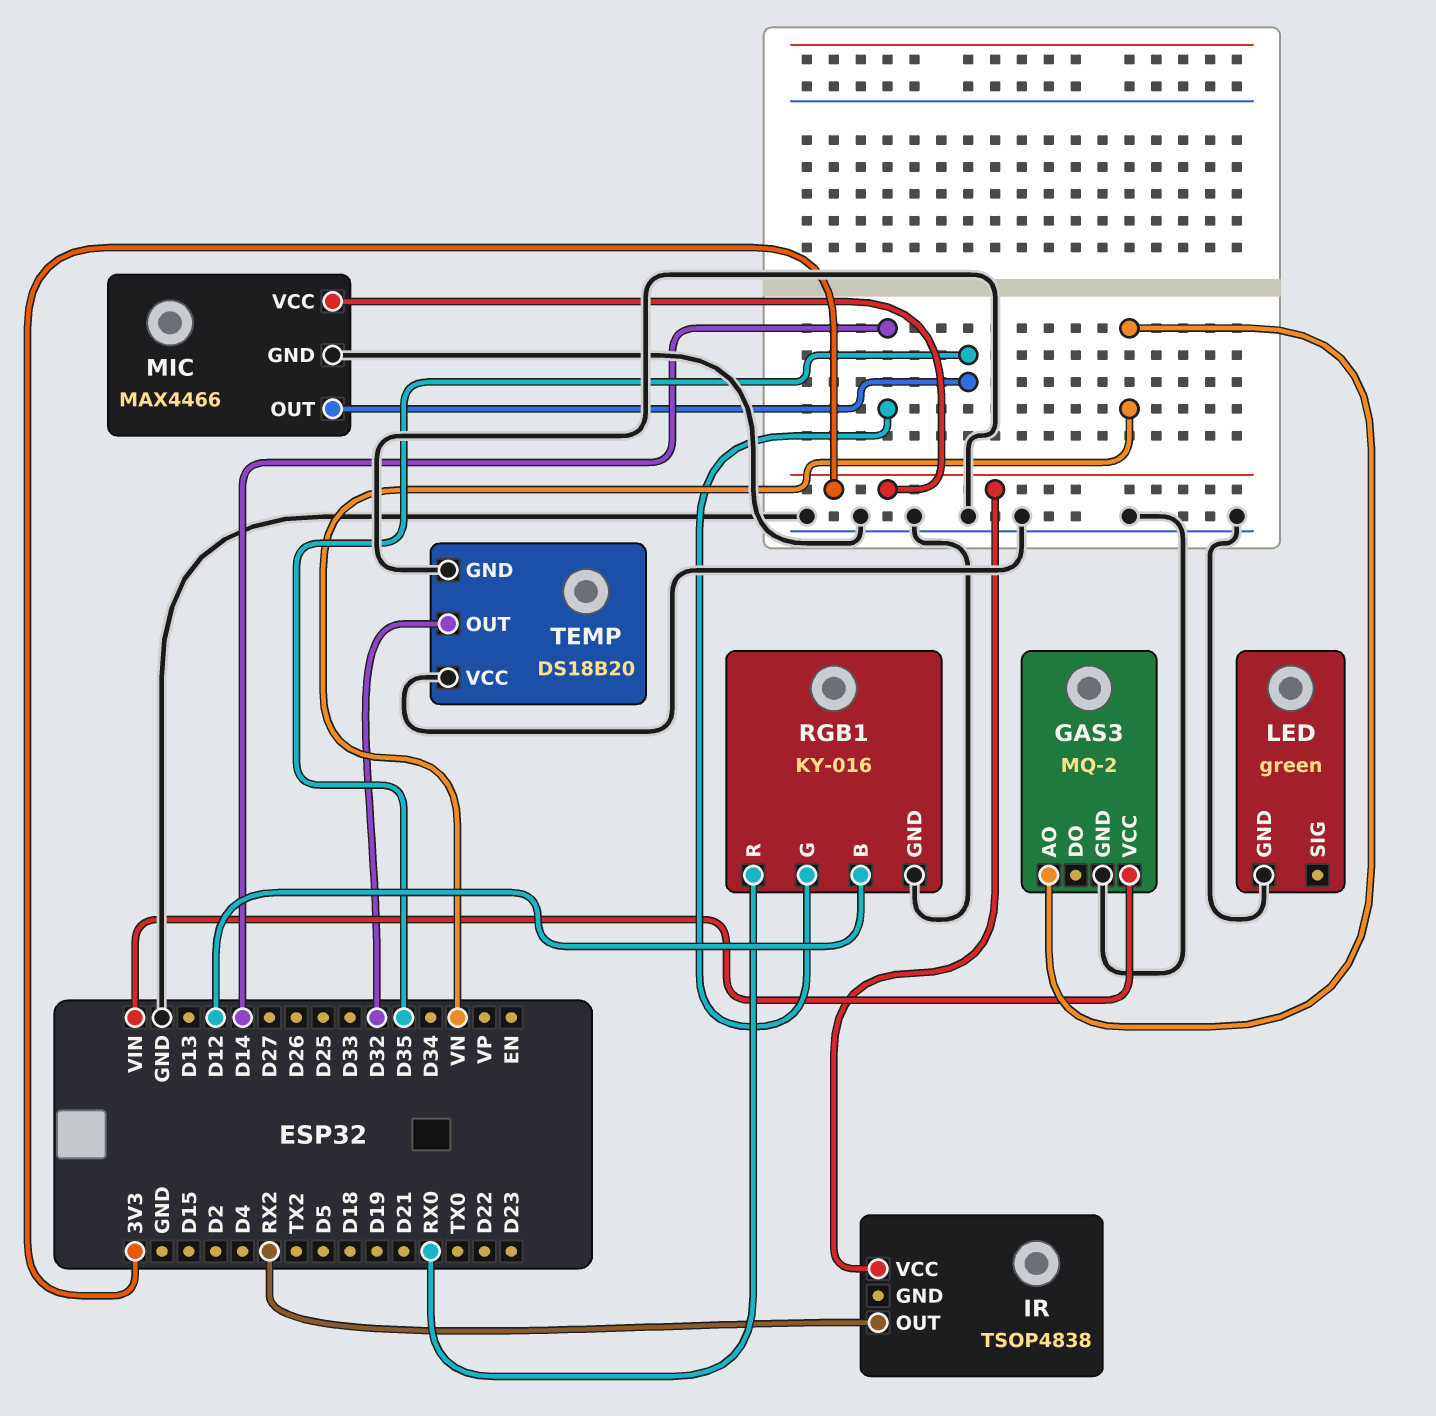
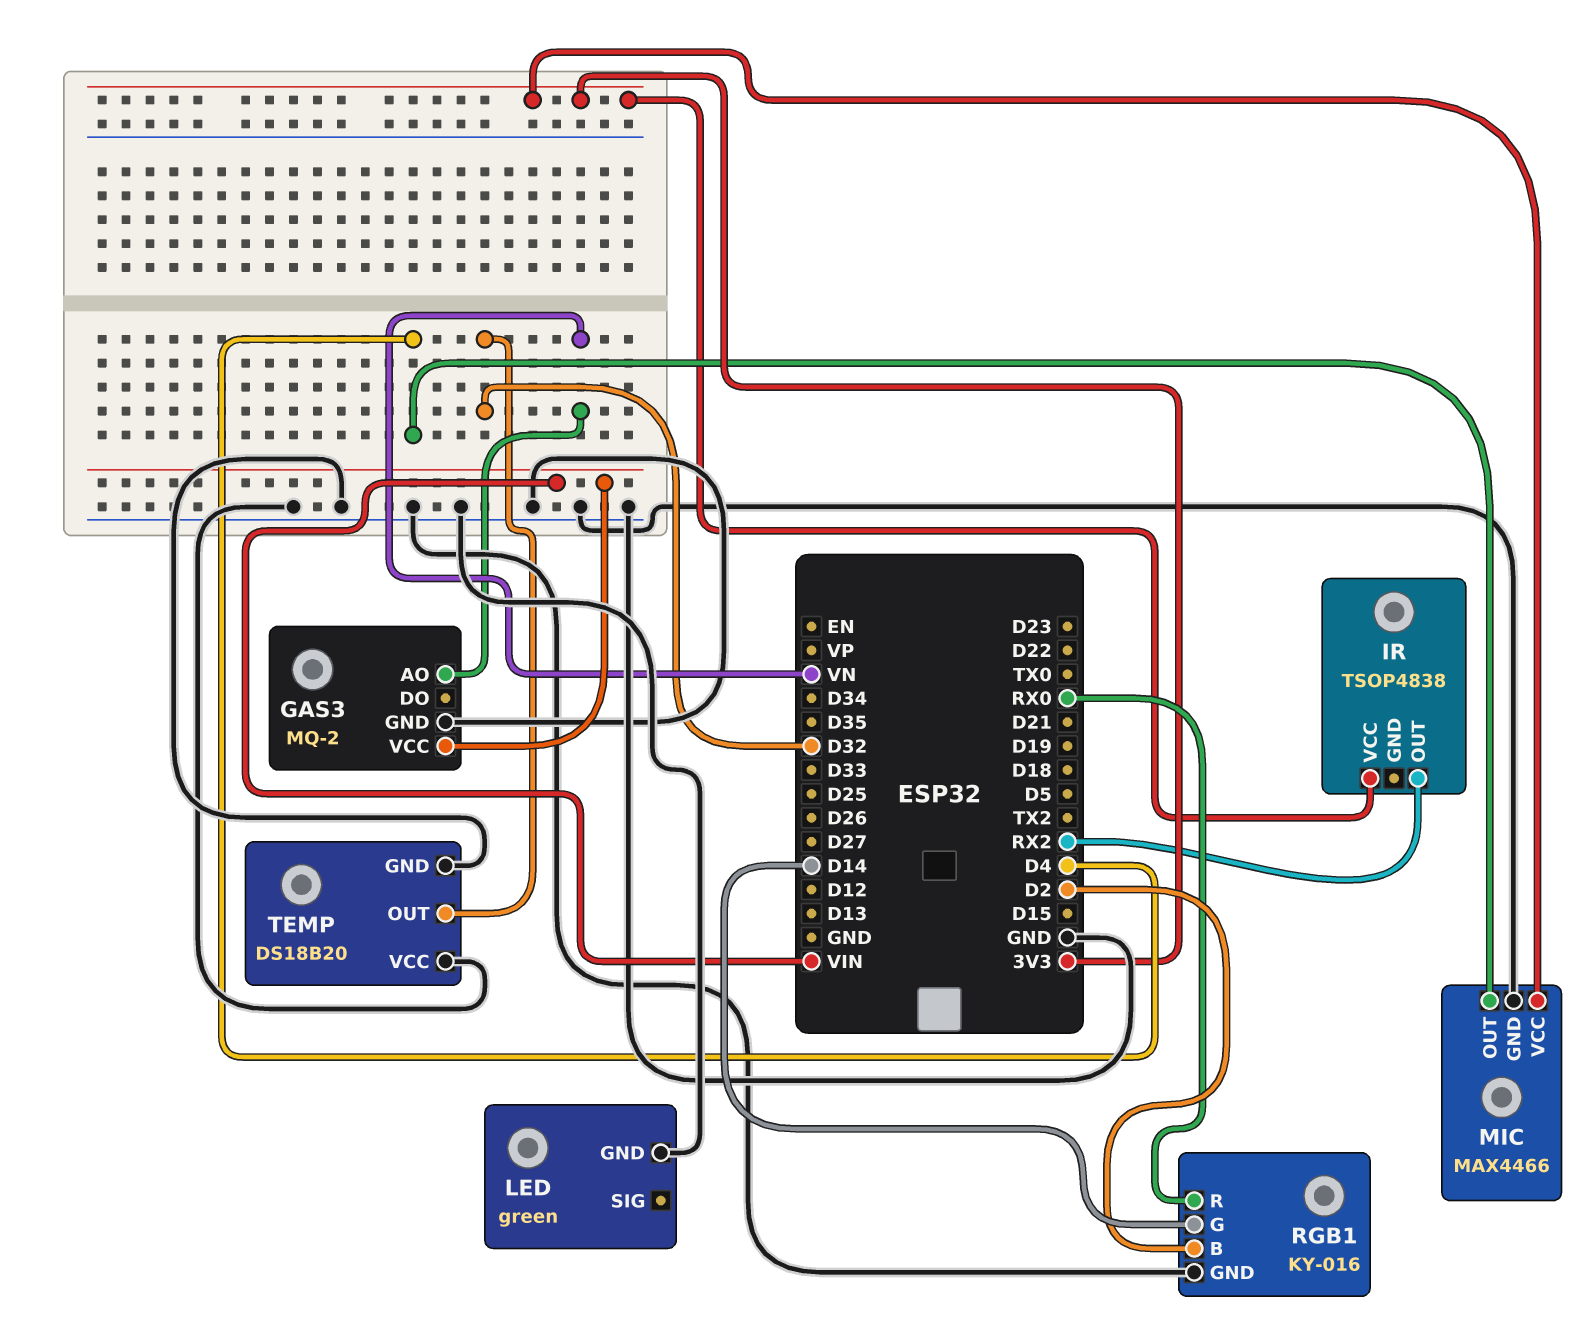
MIC pin OUT: D35 -> D4
RGB1 pin B: D12 -> D2

